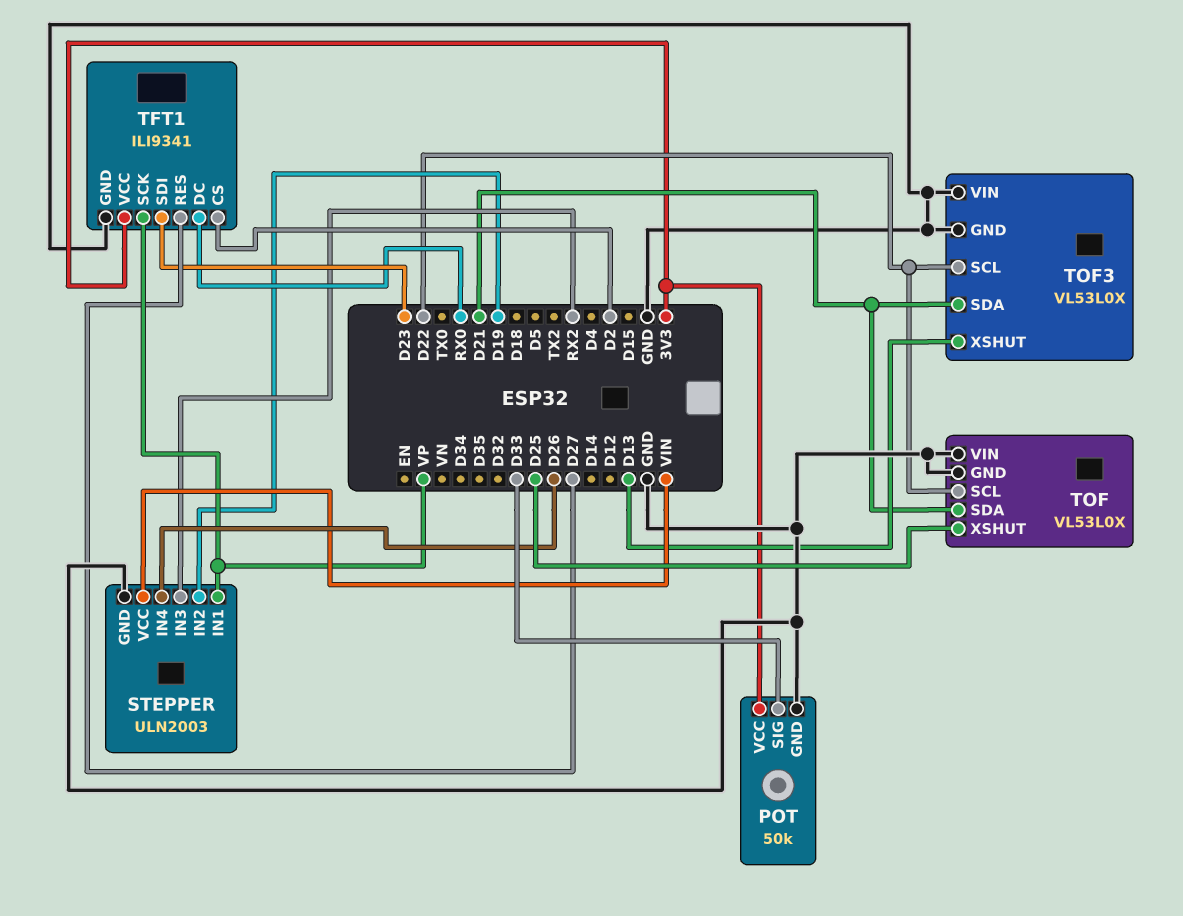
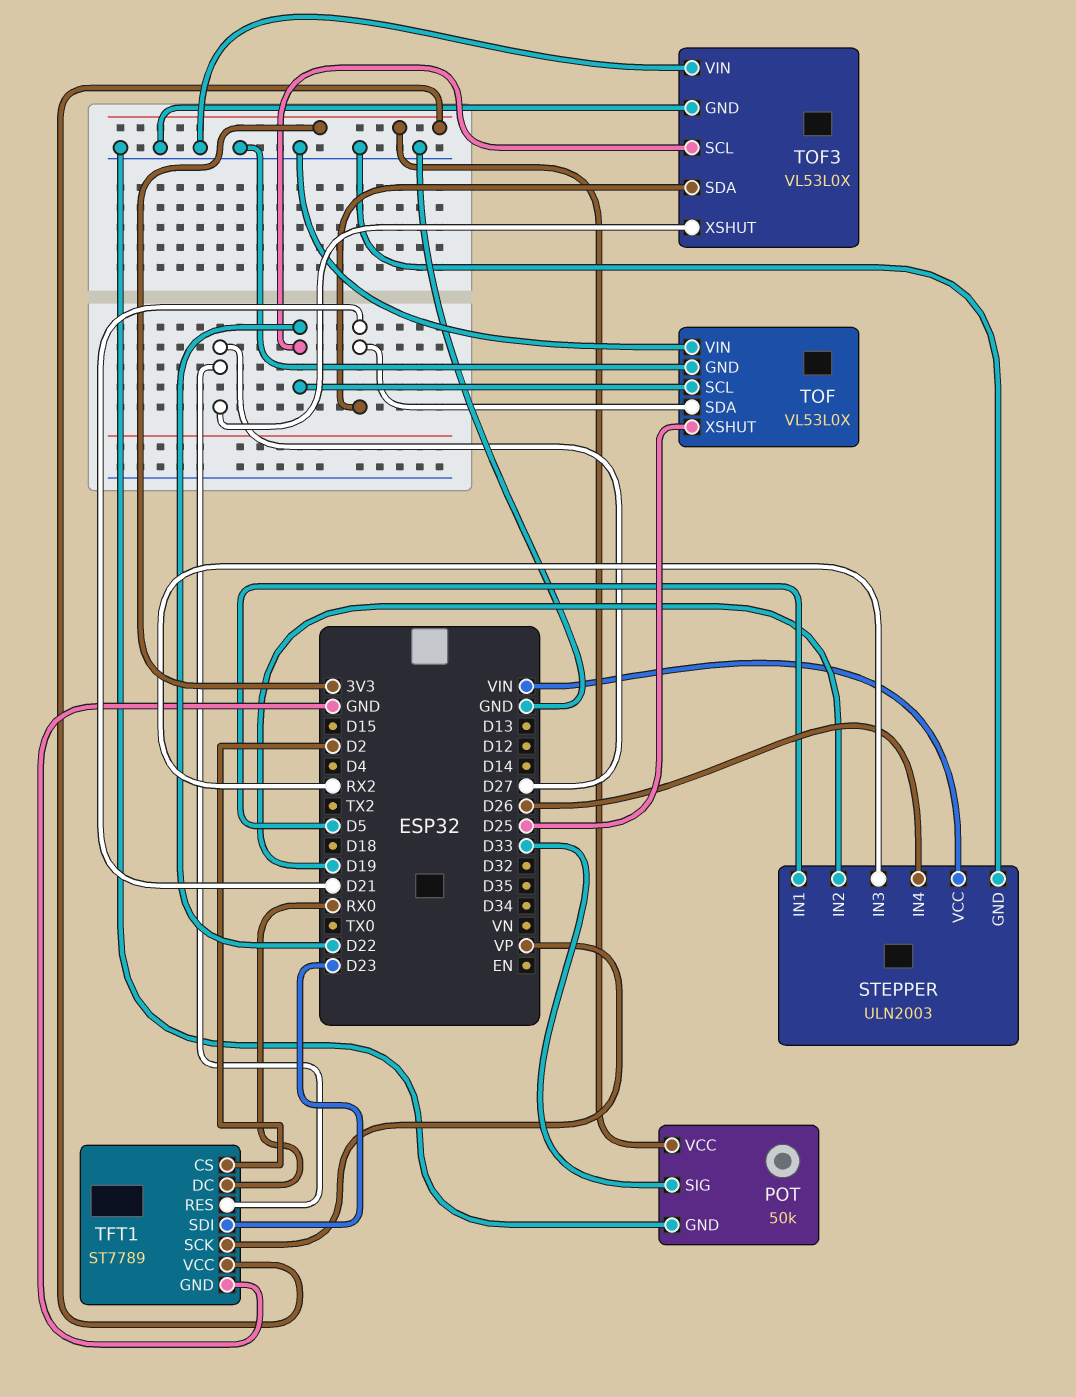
STEPPER pin IN1: VP -> D5
TFT1: ILI9341 -> ST7789
TOF3 pin XSHUT: D13 -> D27

